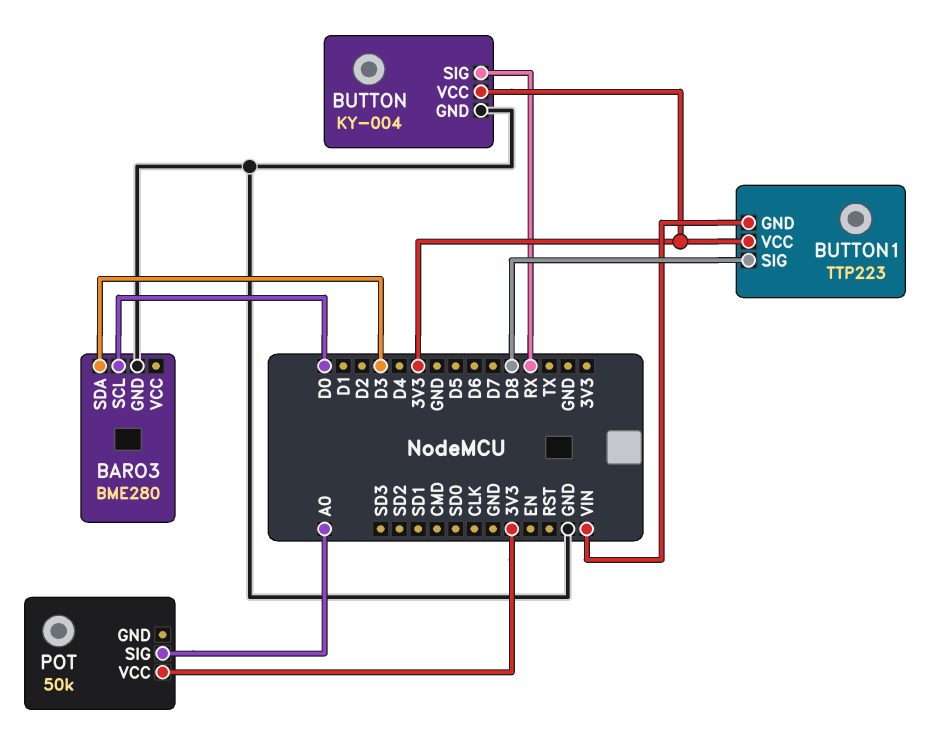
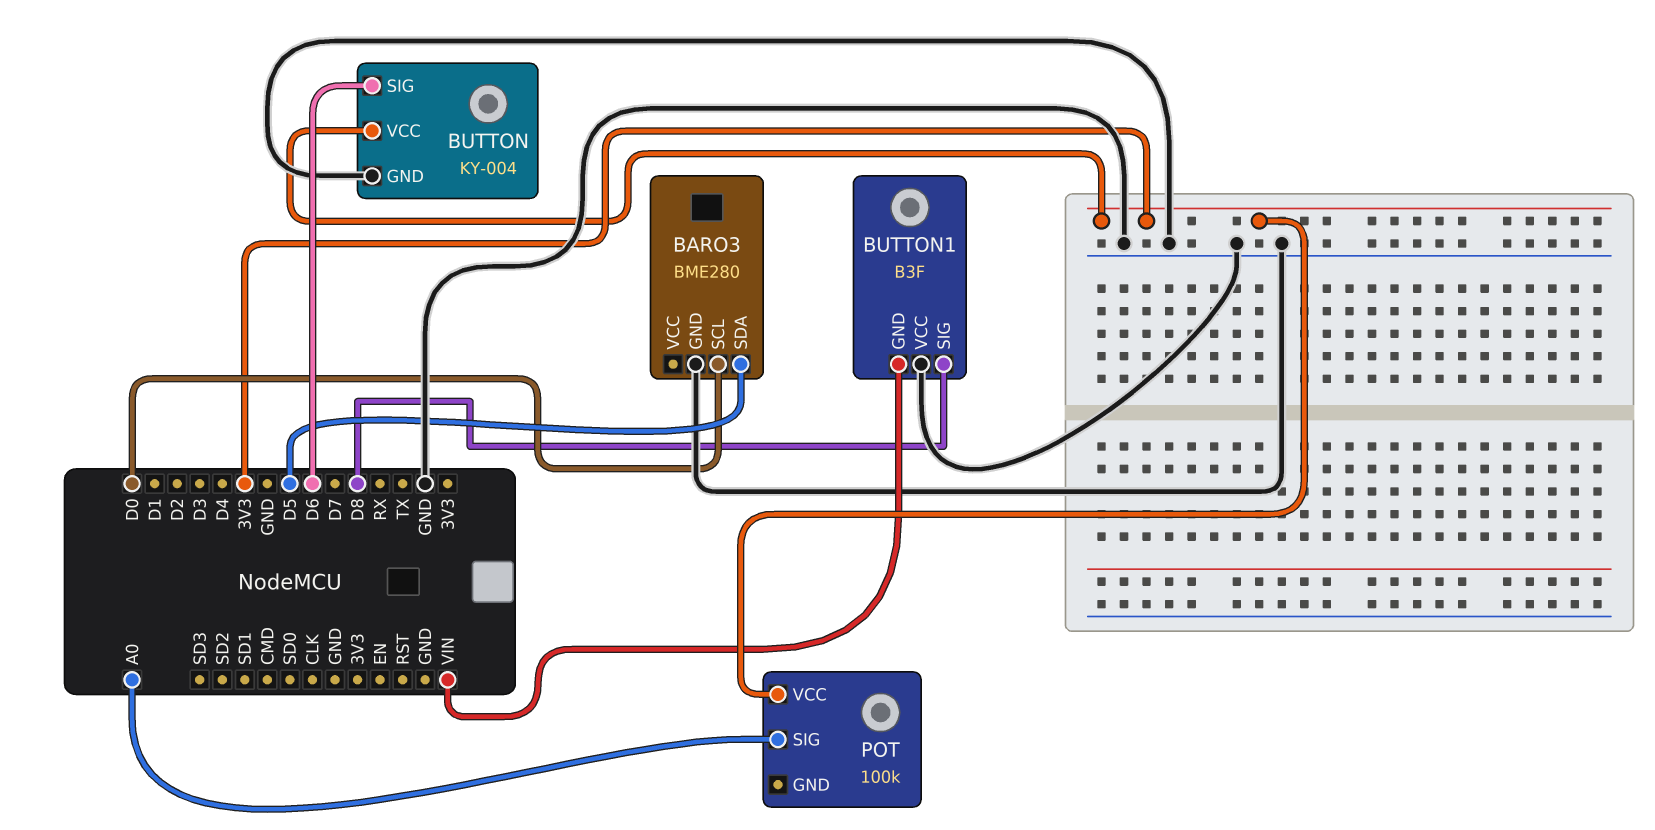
BARO3 pin SDA: D3 -> D5
BUTTON pin SIG: RX -> D6
BUTTON1: TTP223 -> B3F
BUTTON1 pin VCC: 3V3 -> GND
POT: 50k -> 100k

